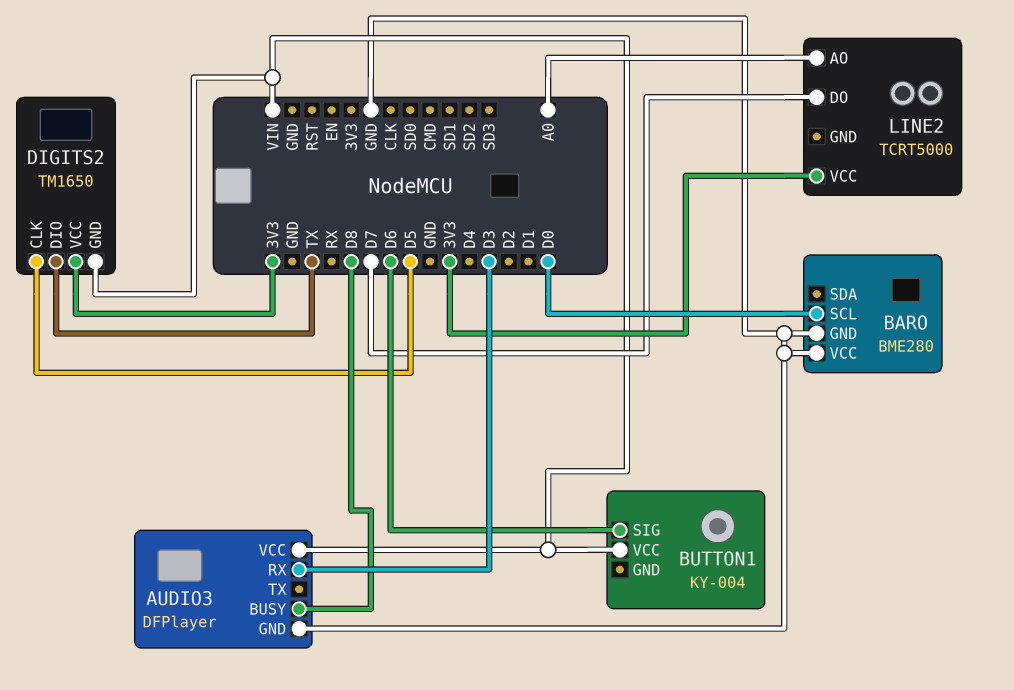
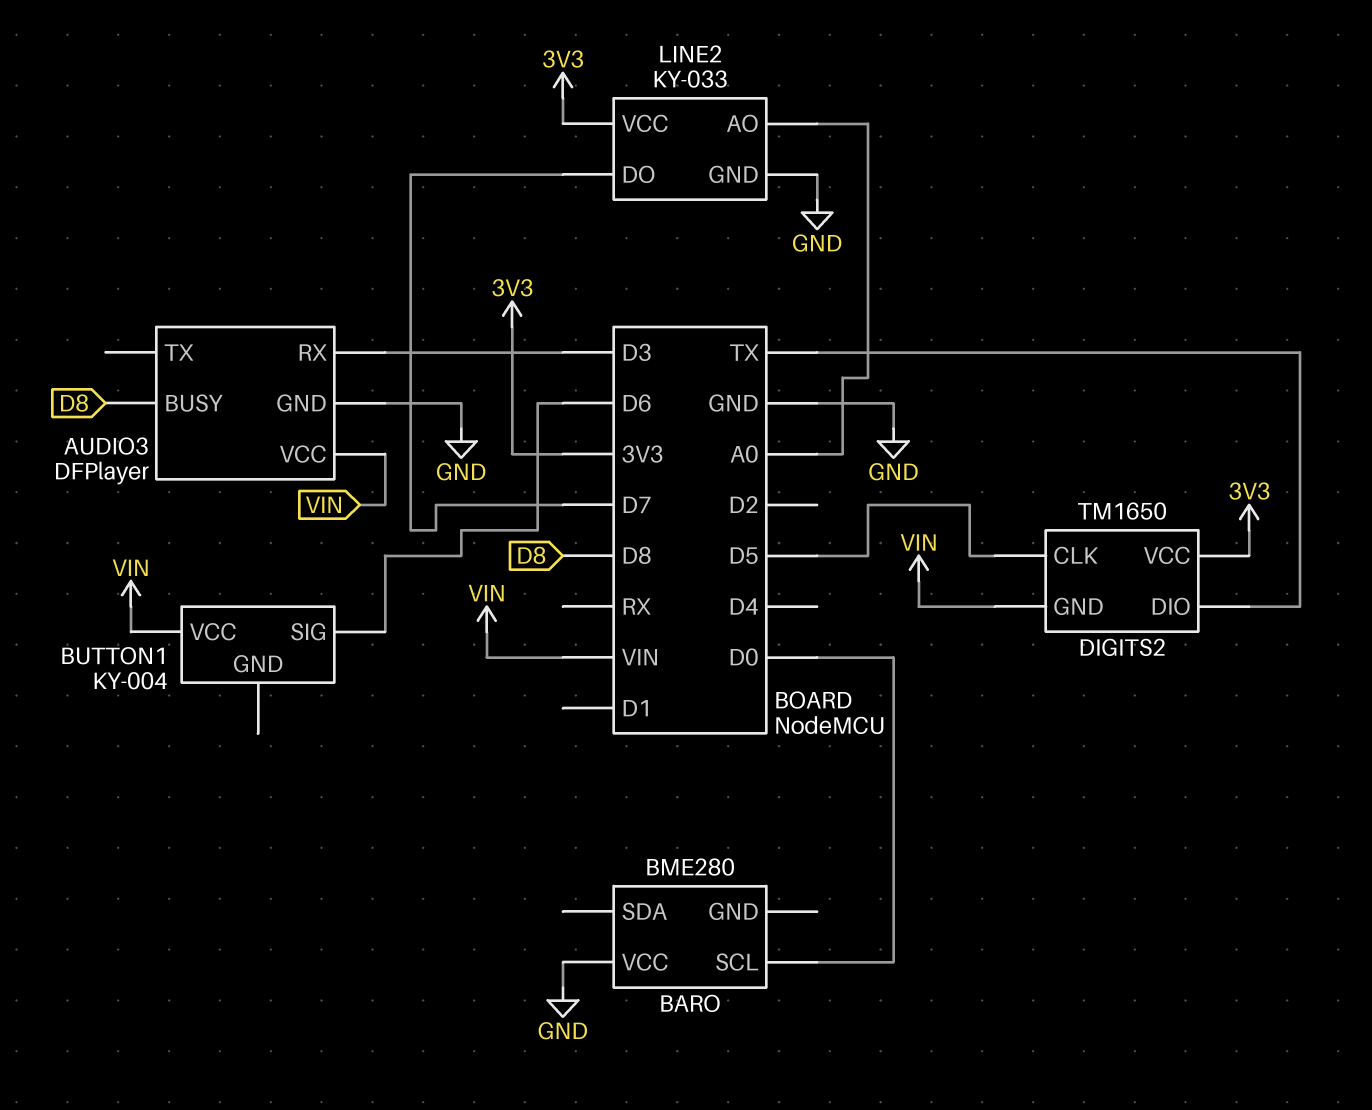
BARO pin GND: GND -> none
LINE2: TCRT5000 -> KY-033
LINE2 pin GND: none -> GND

